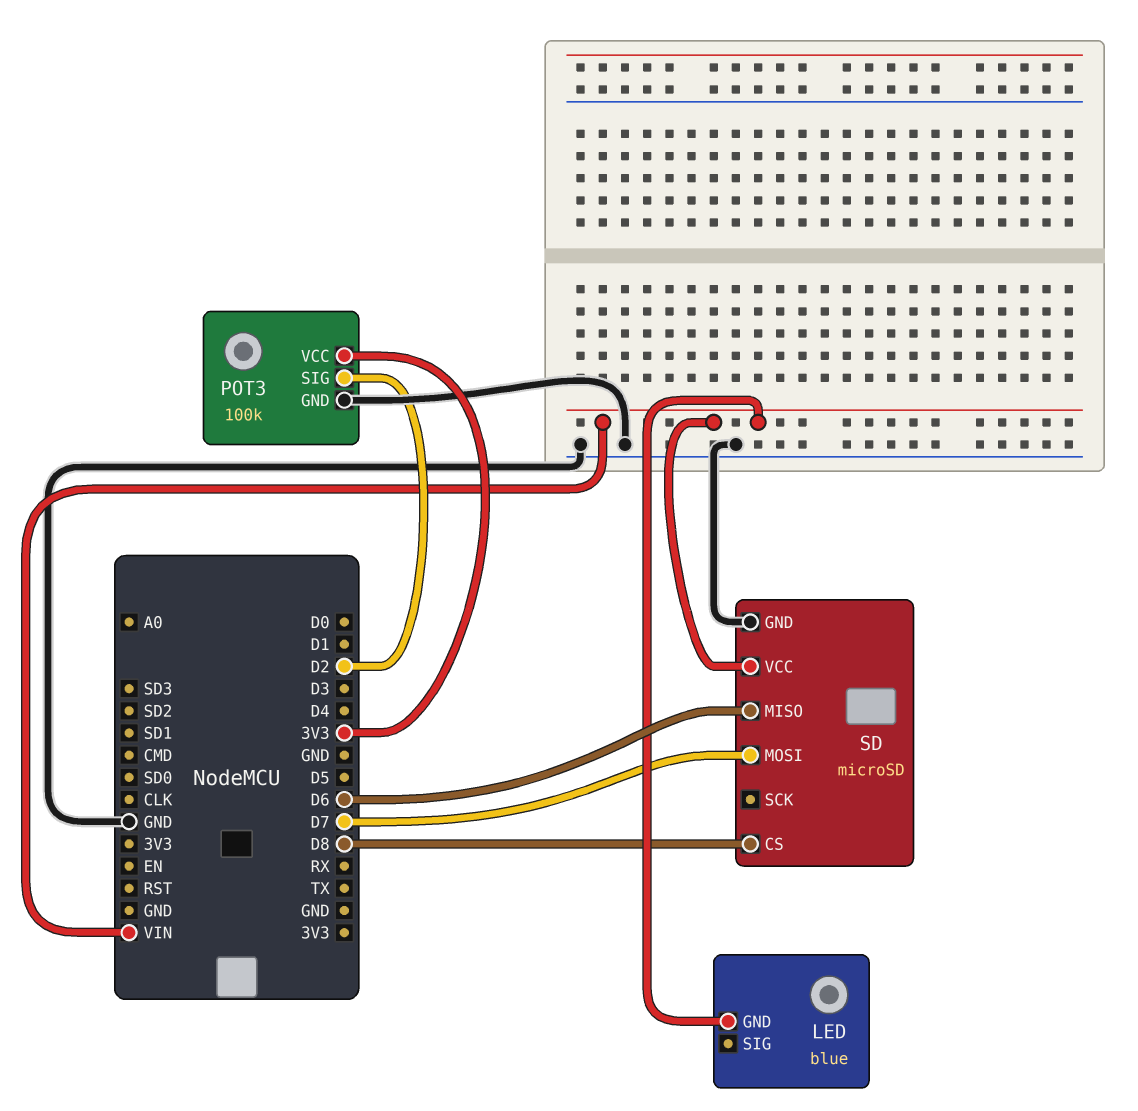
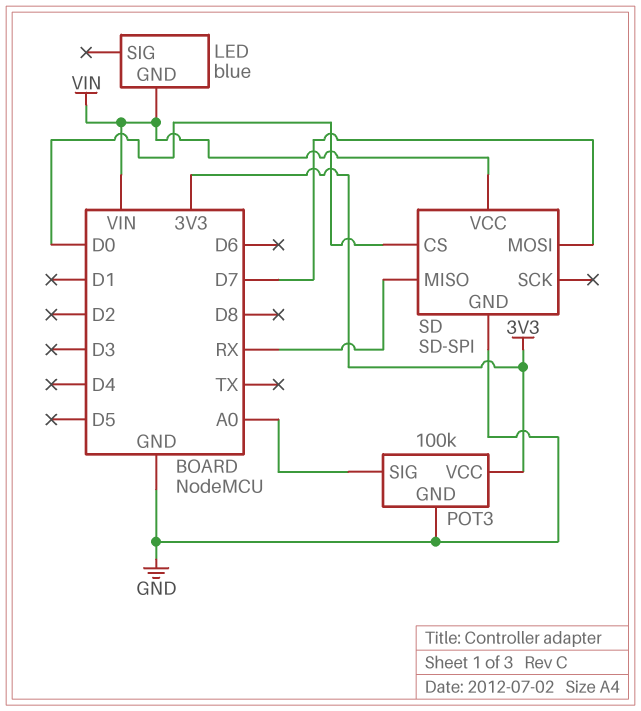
POT3 pin SIG: D2 -> A0
SD: microSD -> SD-SPI
SD pin CS: D8 -> D0
SD pin MISO: D6 -> RX

